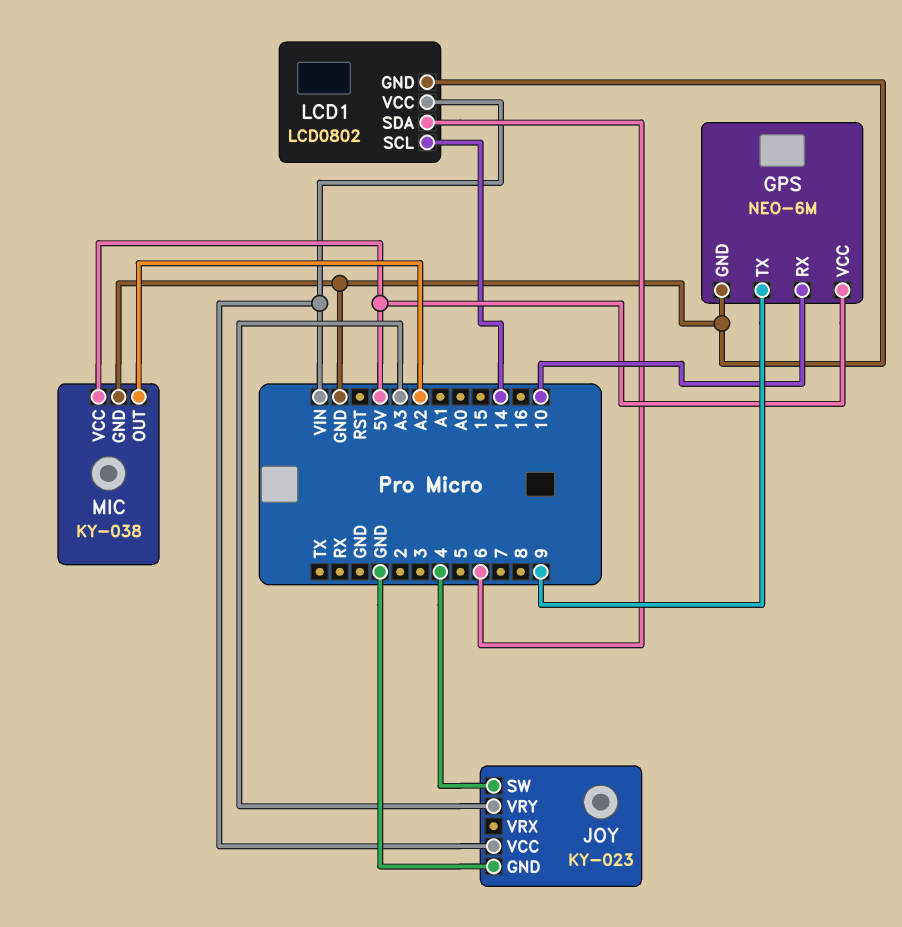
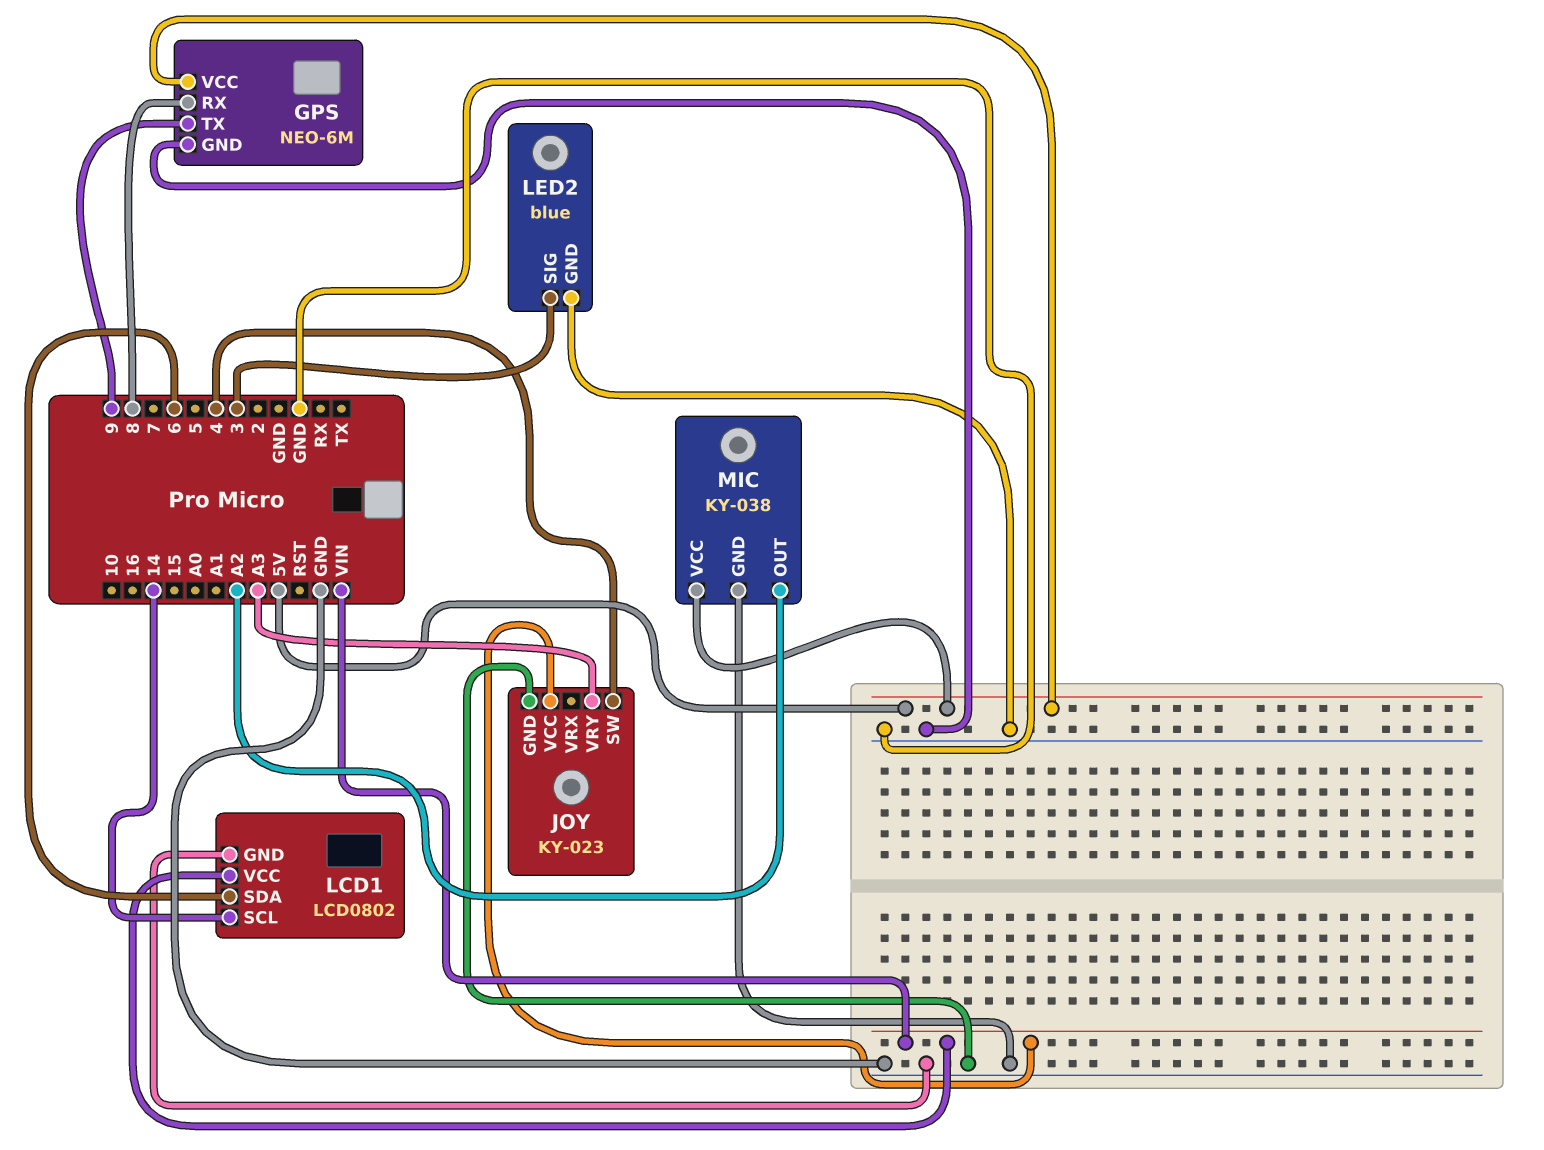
GPS pin RX: 10 -> 8
LED2: none -> blue
LED2 pin GND: none -> GND
LED2 pin SIG: none -> 3

